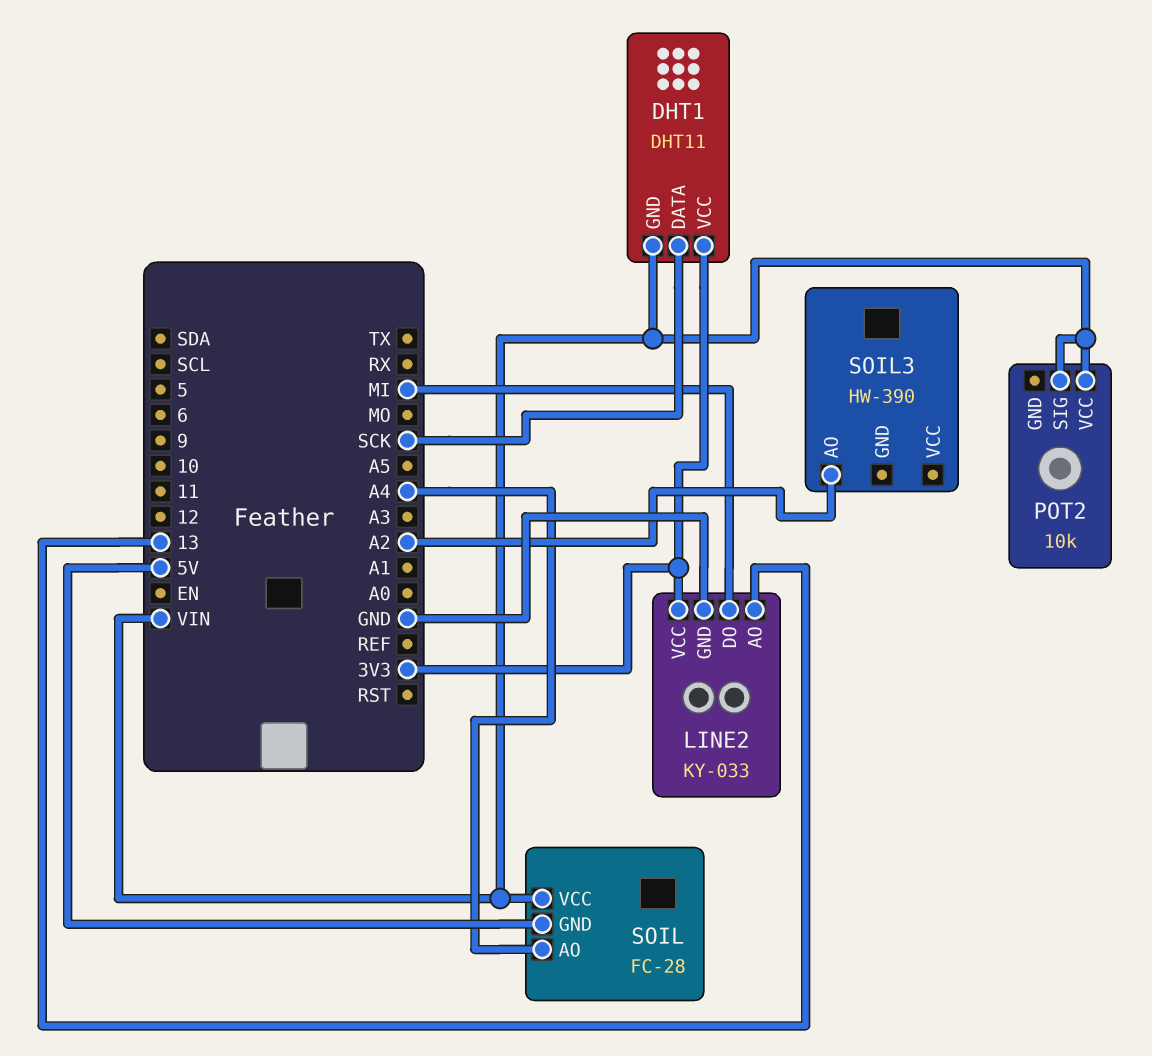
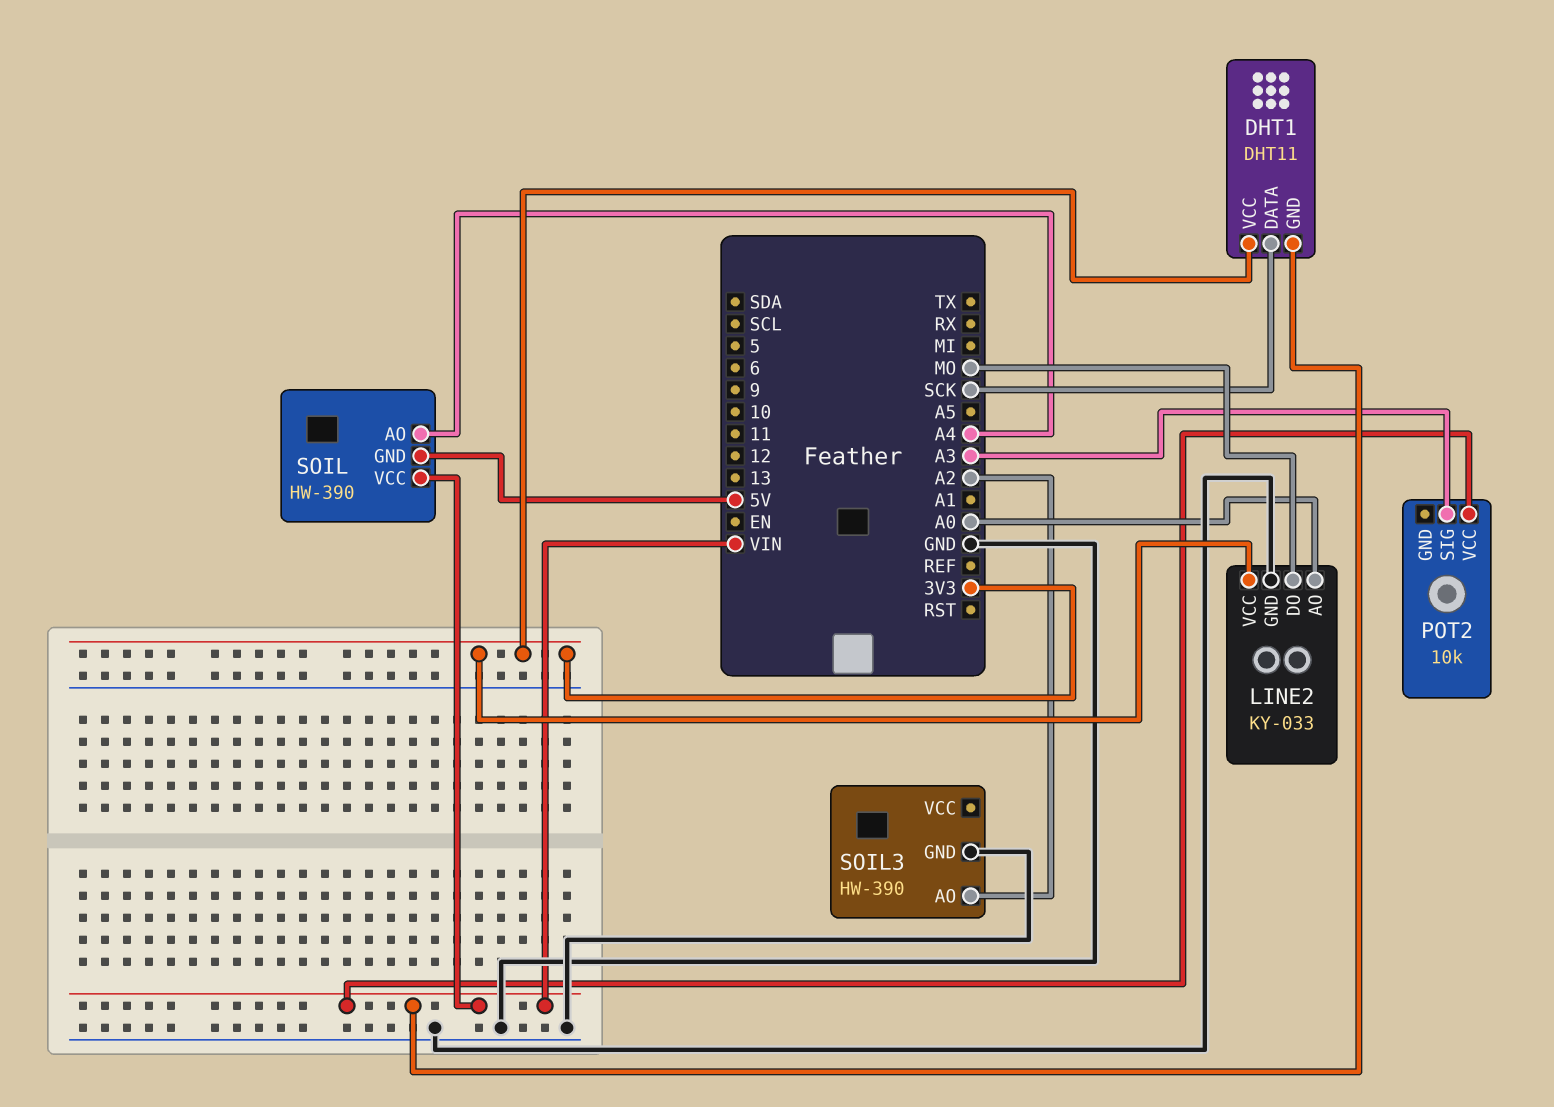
LINE2 pin AO: 13 -> A0
LINE2 pin DO: MI -> MO
POT2 pin SIG: VIN -> A3
SOIL: FC-28 -> HW-390
SOIL3 pin GND: none -> GND

